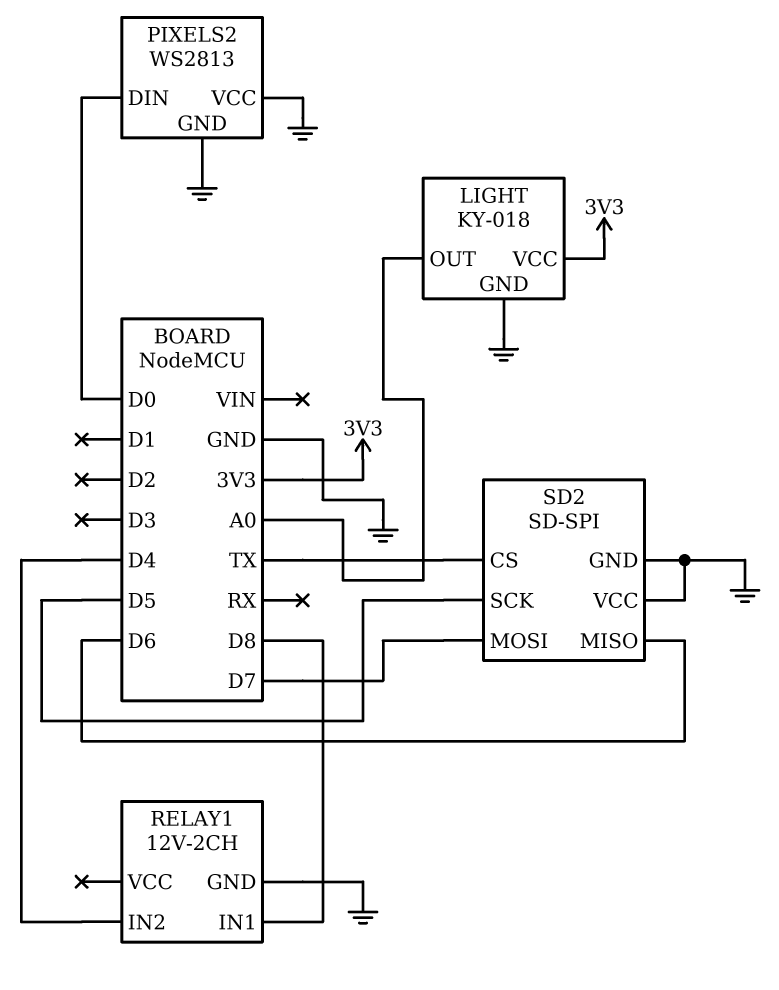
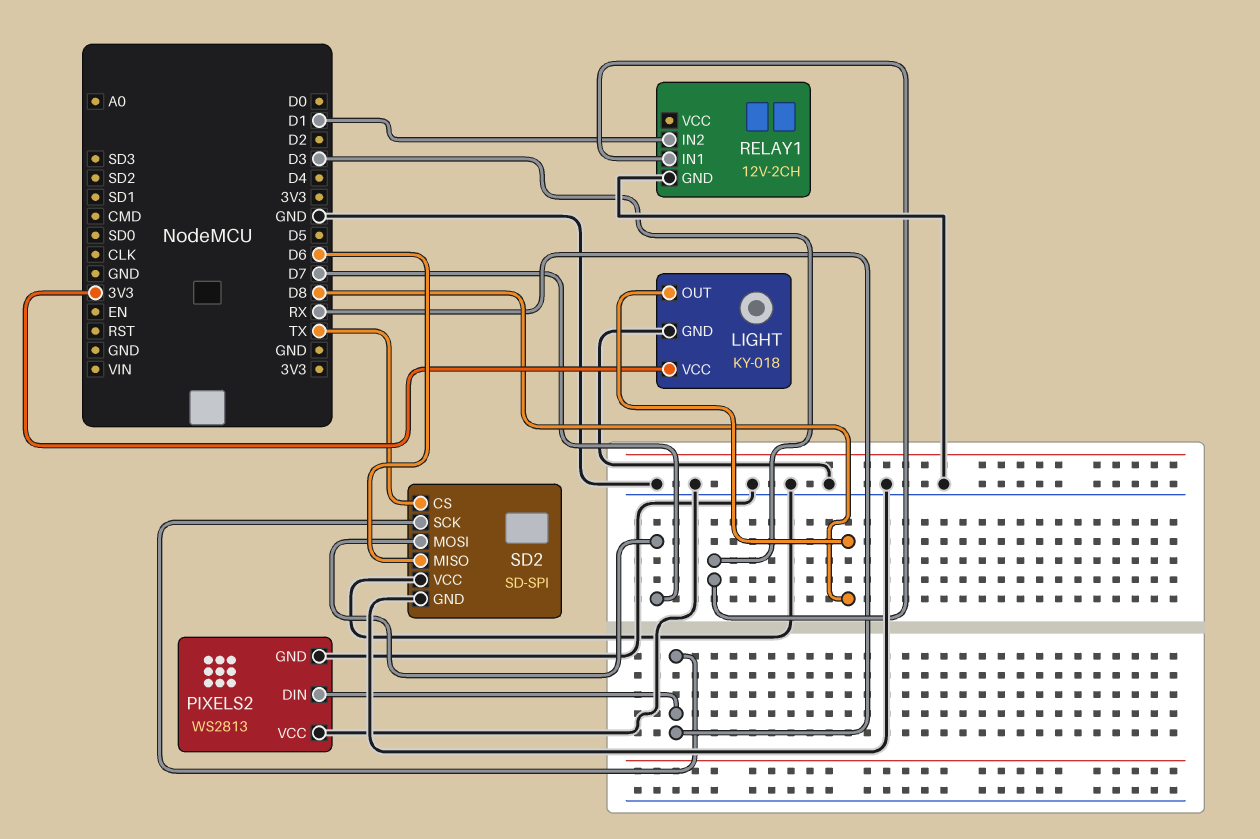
LIGHT pin OUT: A0 -> D8
PIXELS2 pin DIN: D0 -> RX
RELAY1 pin IN1: D8 -> D3
RELAY1 pin IN2: D4 -> D1
SD2 pin SCK: D5 -> RX

